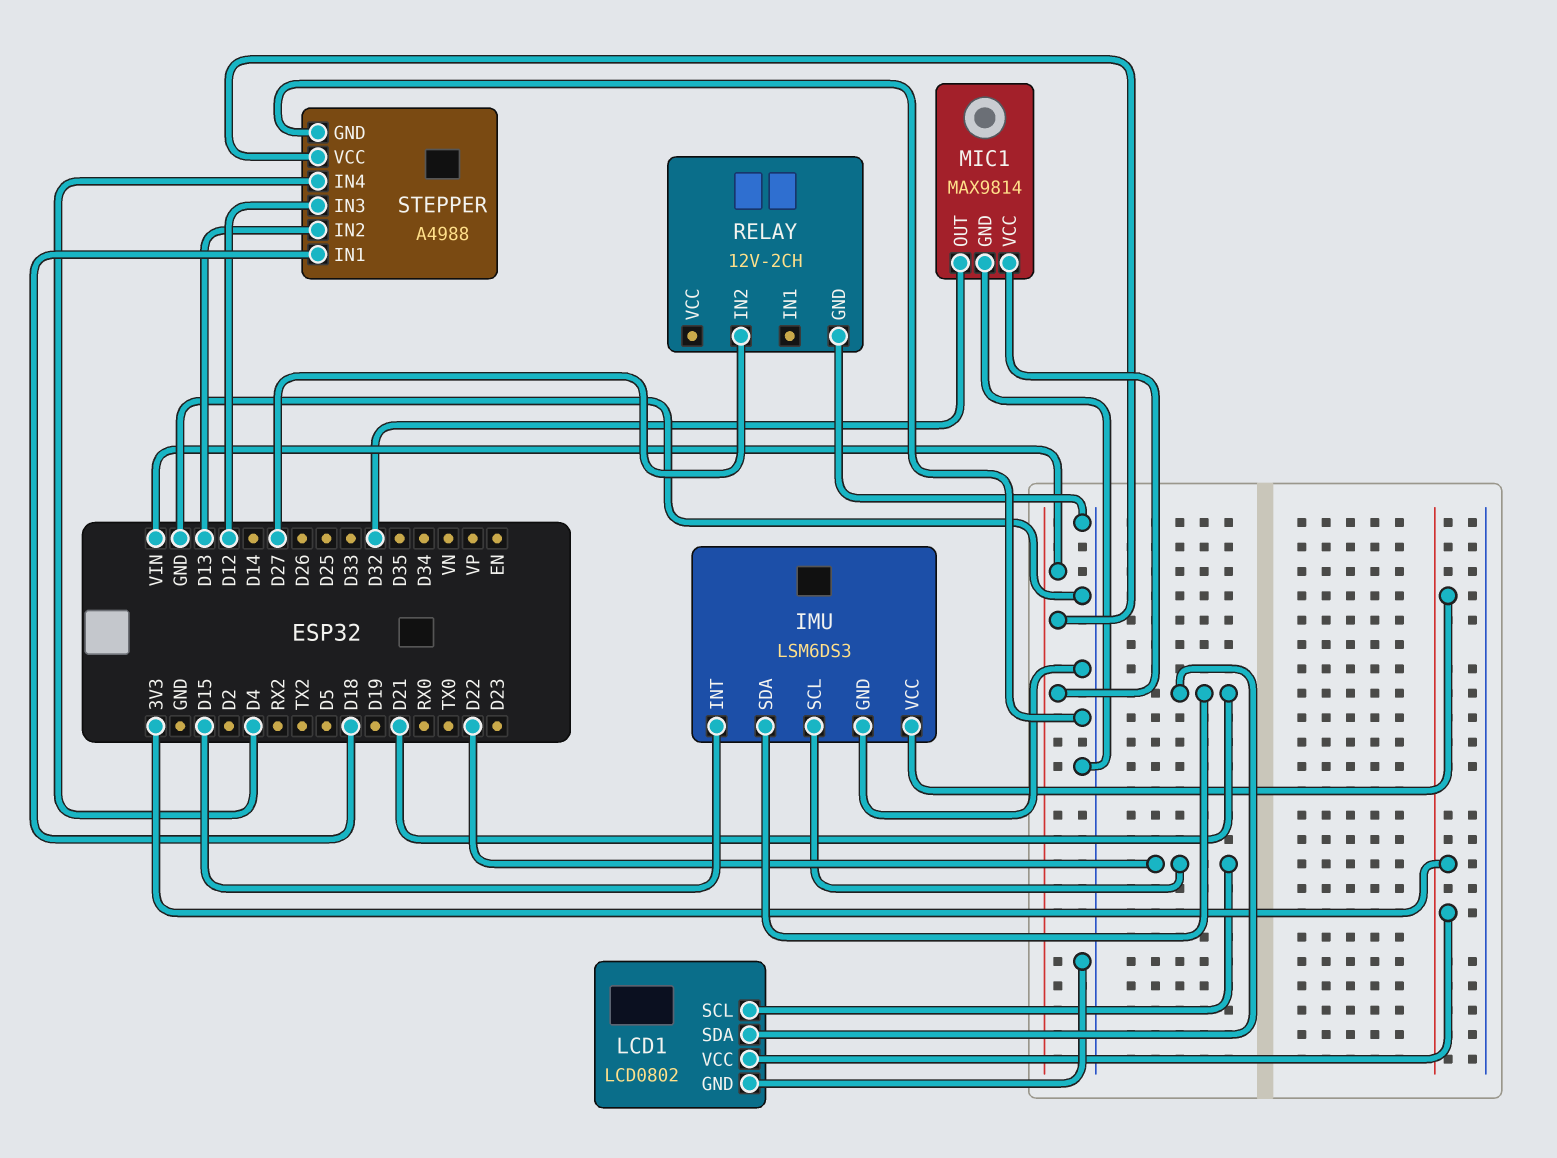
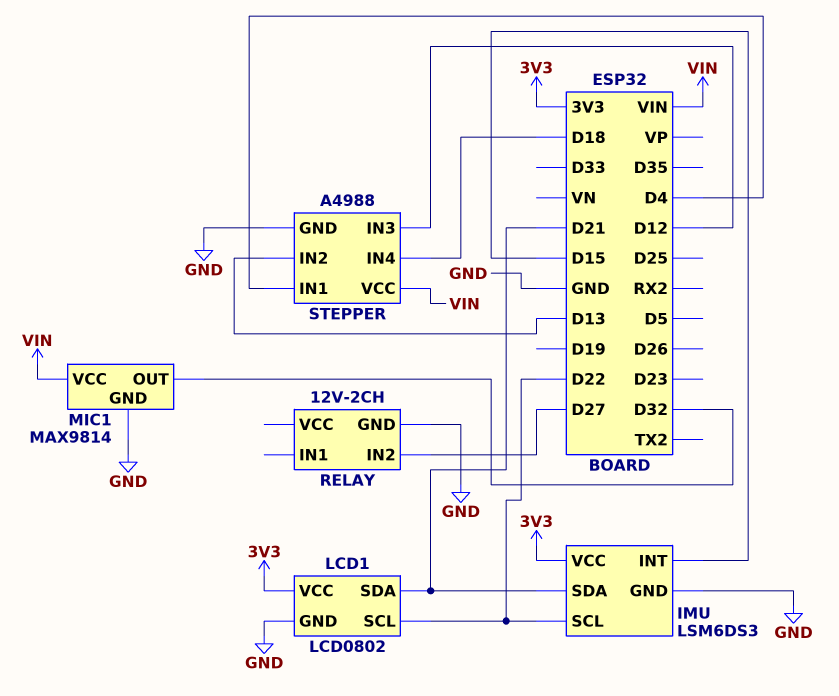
STEPPER pin IN1: D18 -> D4
STEPPER pin IN4: D4 -> D18

